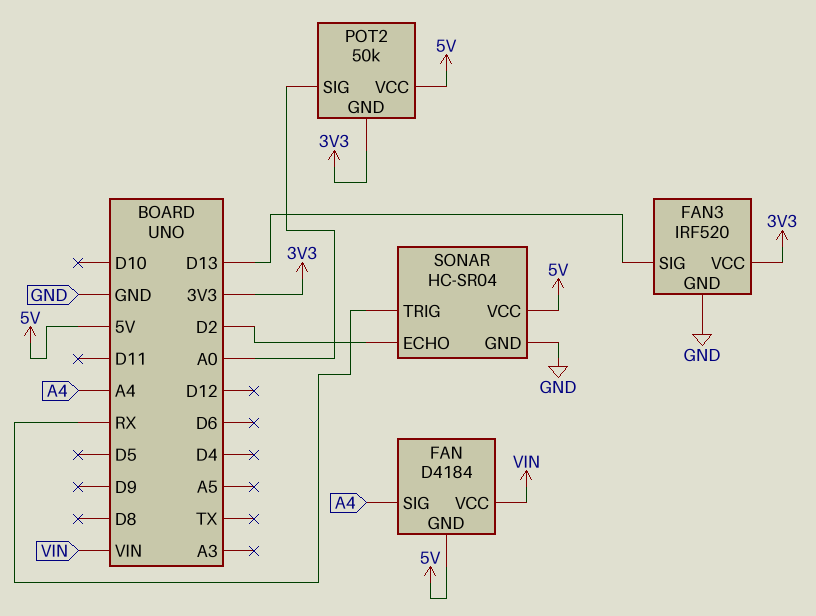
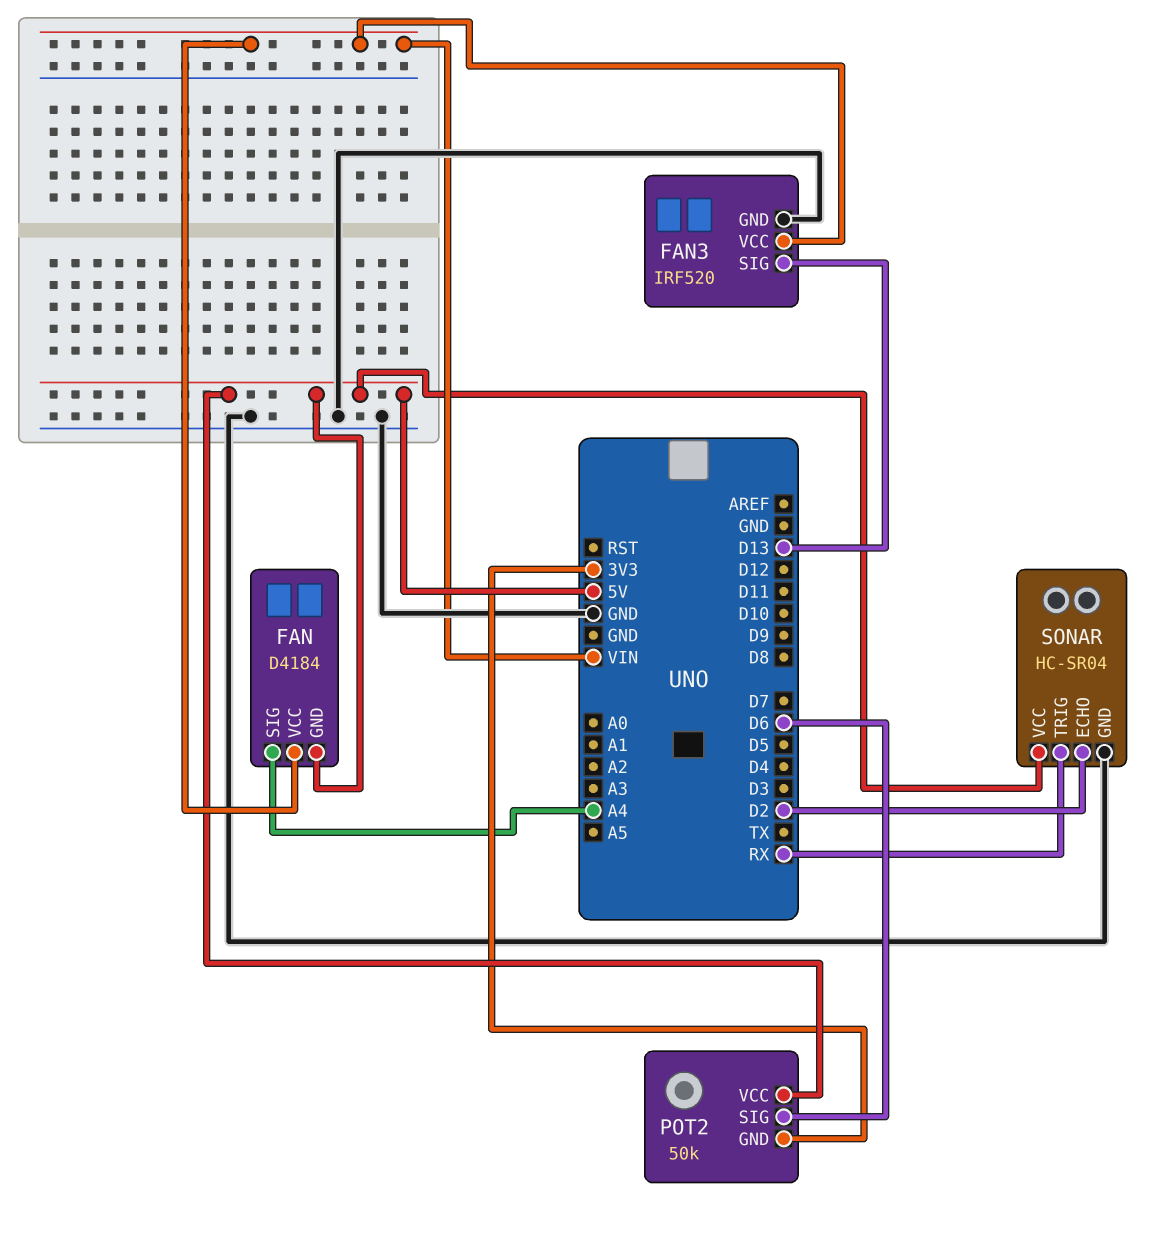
FAN3 pin VCC: 3V3 -> VIN
POT2 pin SIG: A0 -> D6

